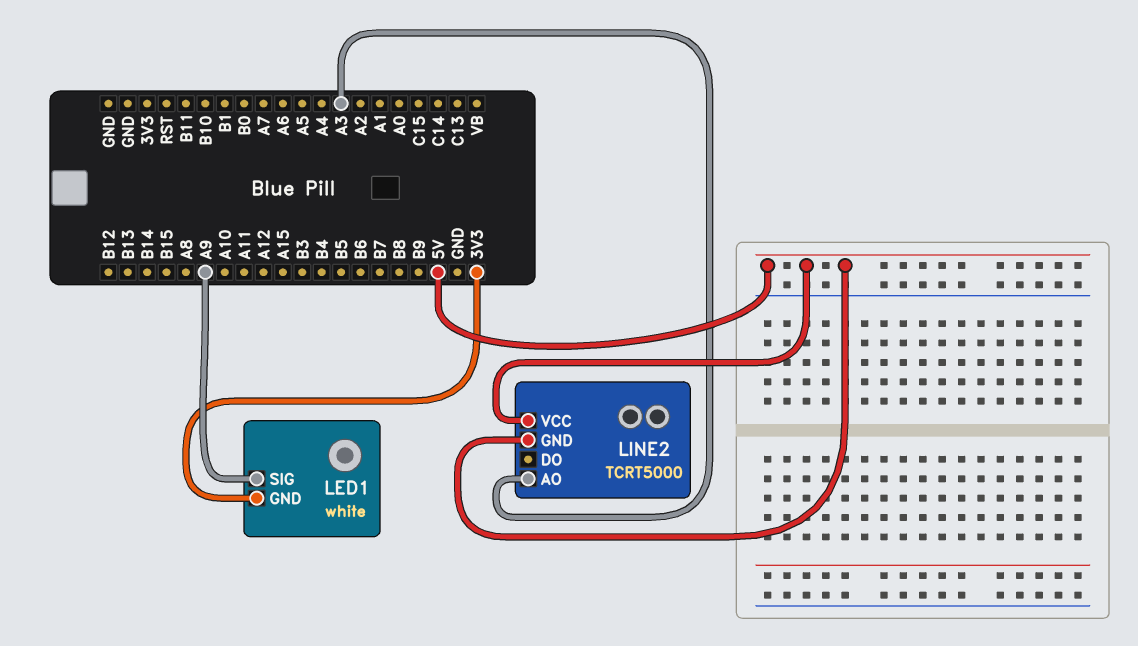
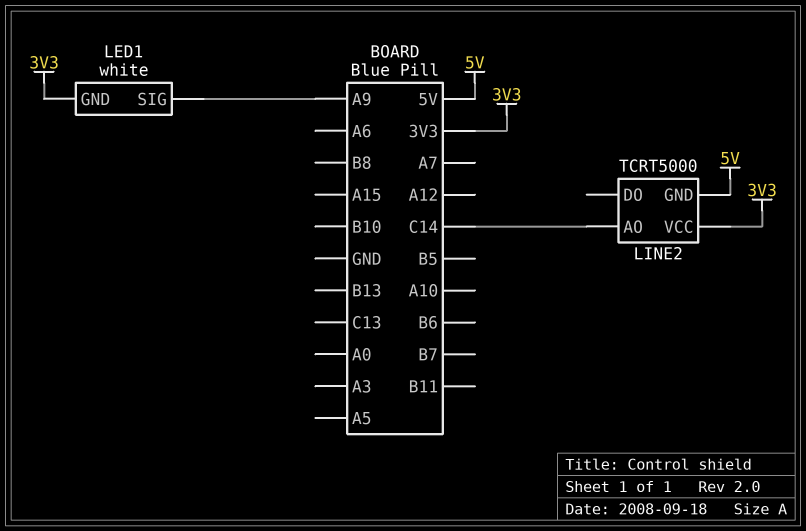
LINE2 pin AO: A3 -> C14
LINE2 pin VCC: 5V -> 3V3

